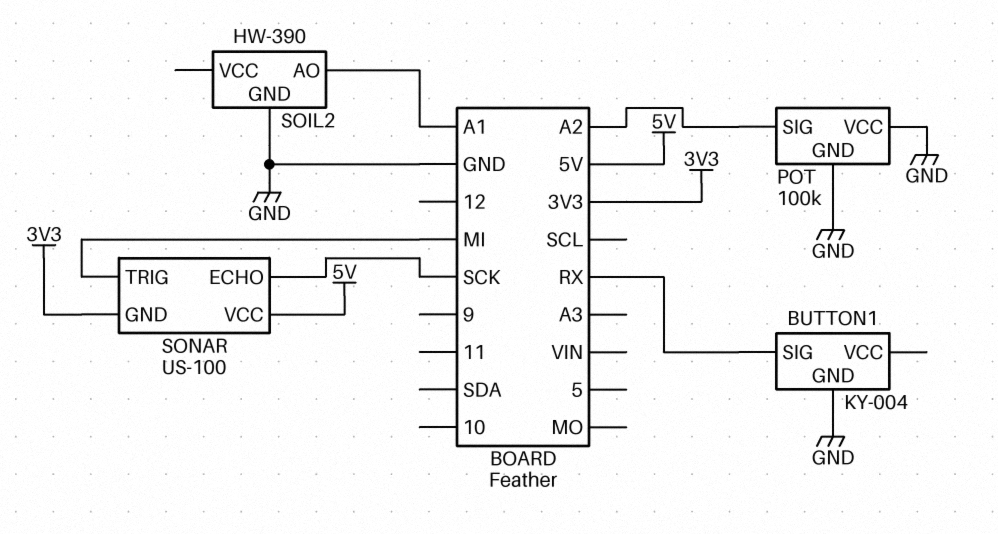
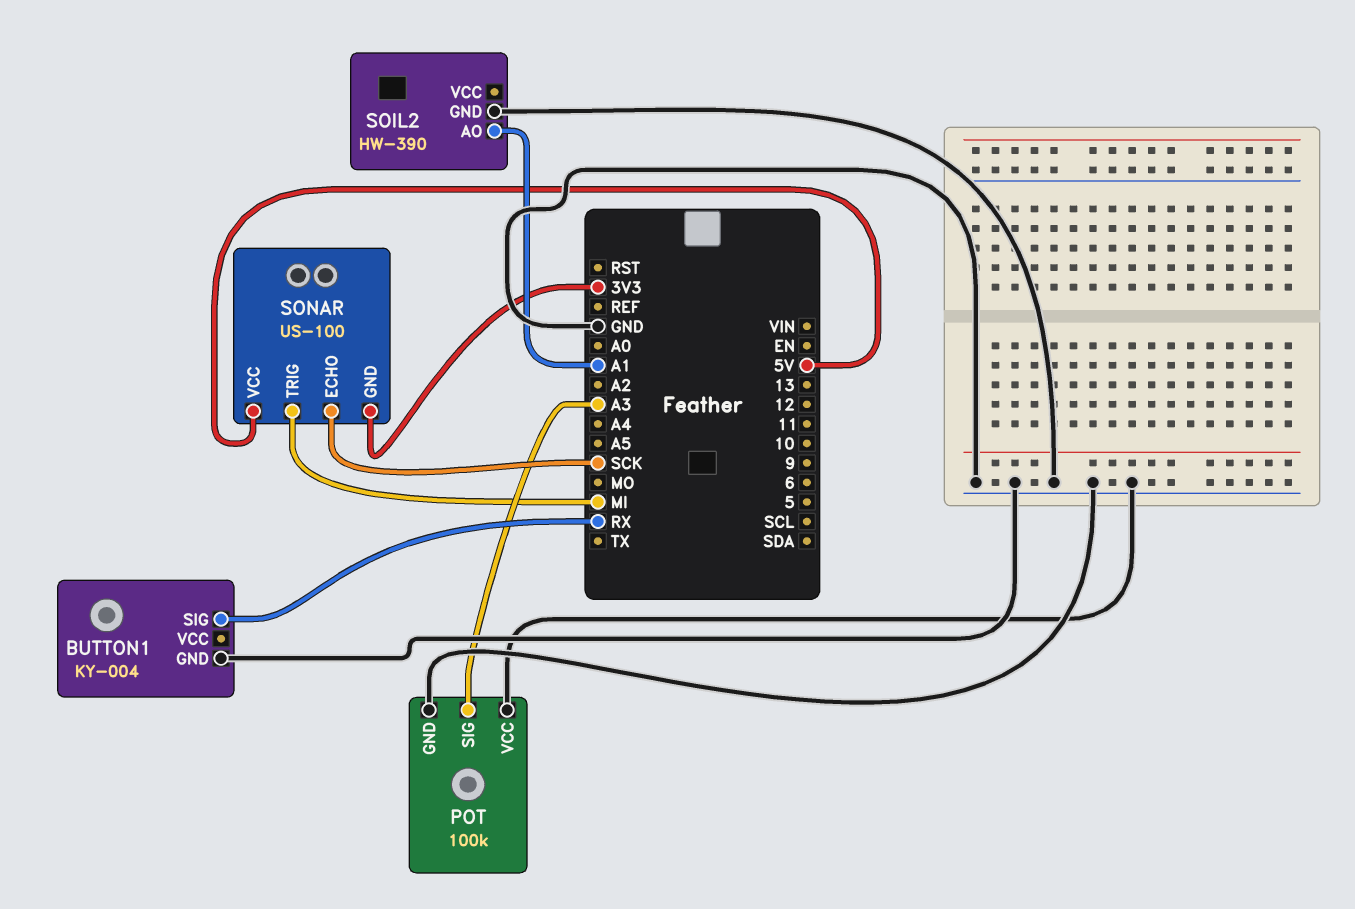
POT pin SIG: A2 -> A3

